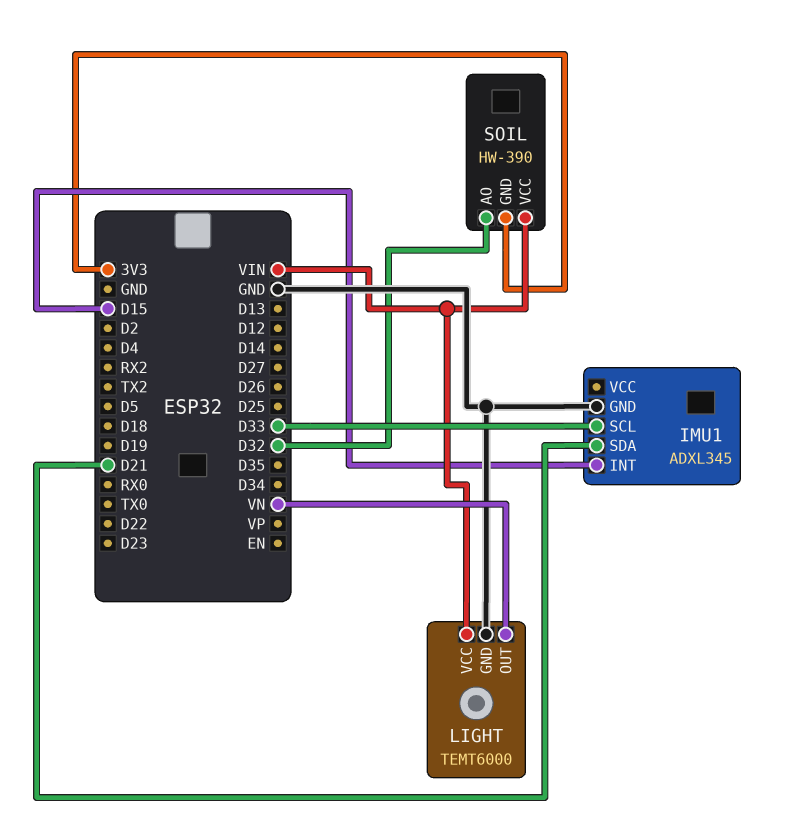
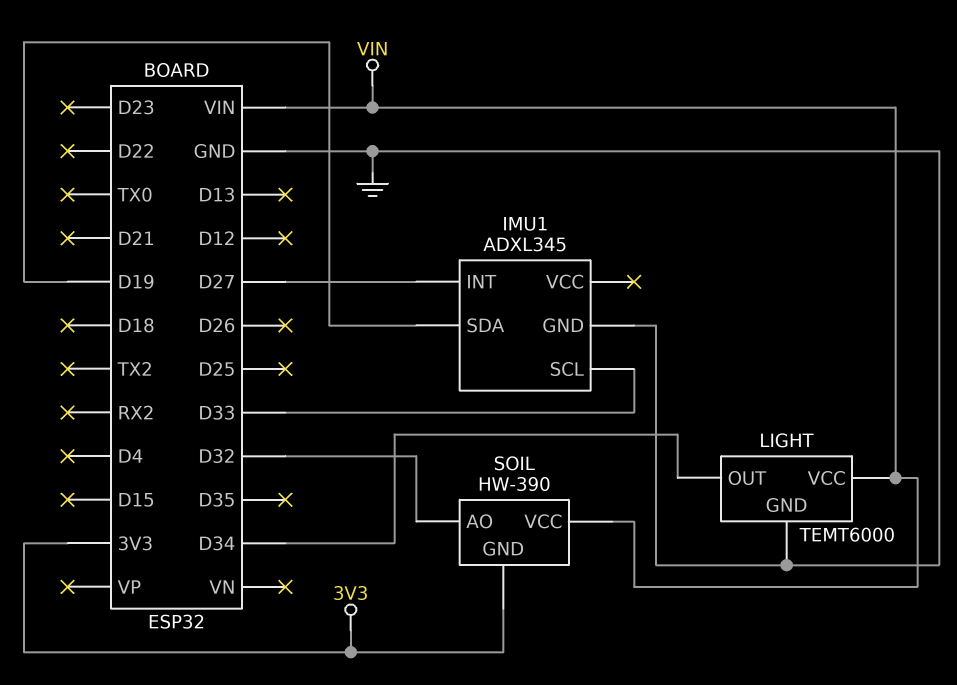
IMU1 pin INT: D15 -> D27
IMU1 pin SDA: D21 -> D19
LIGHT pin OUT: VN -> D34

